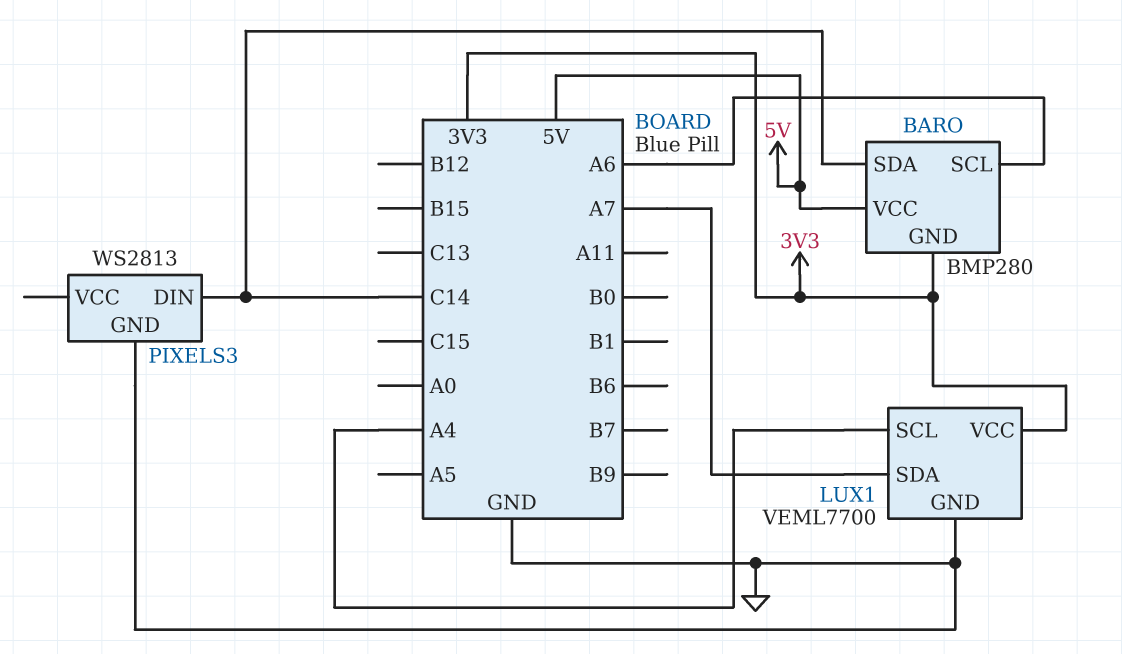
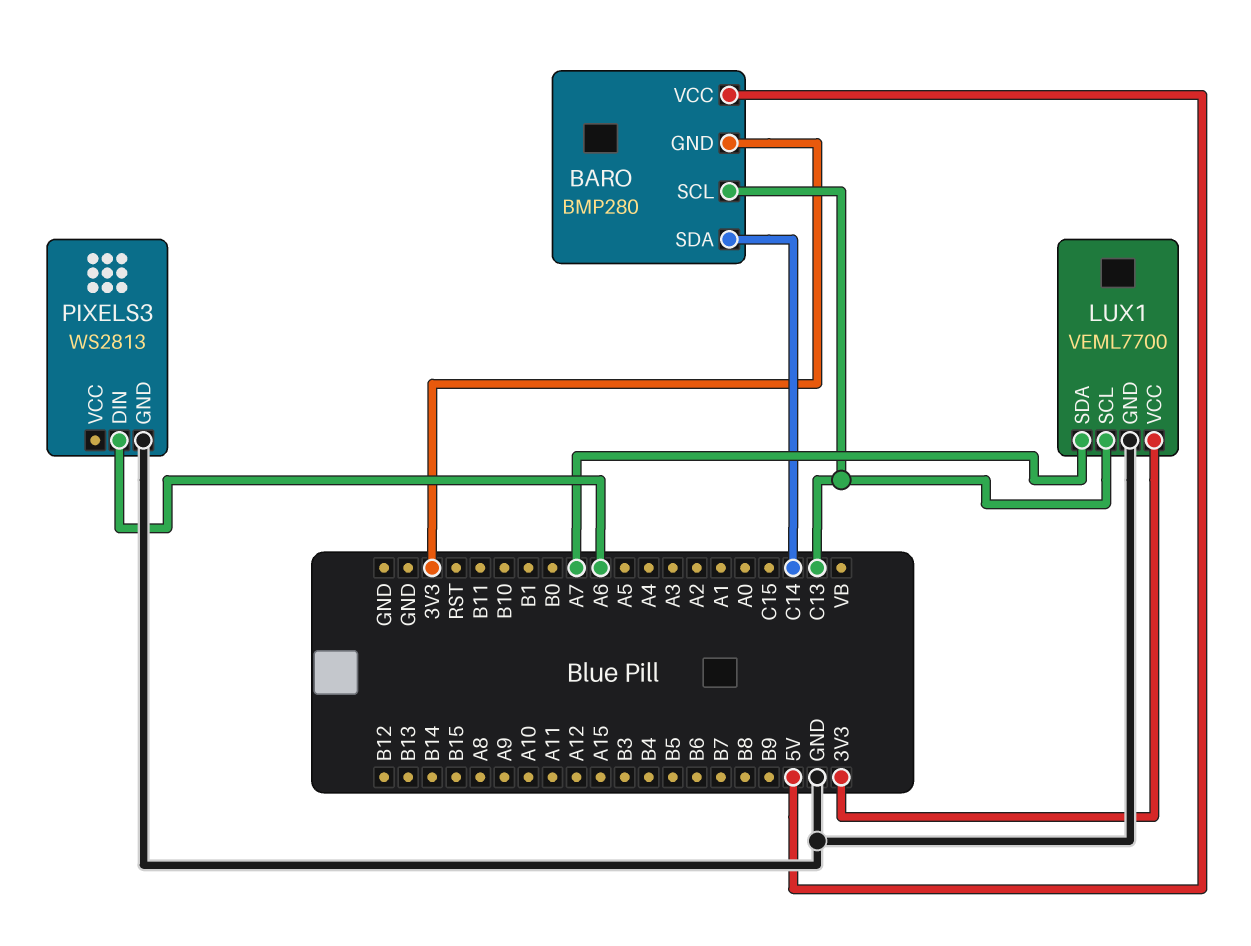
BARO pin SCL: A6 -> C13
LUX1 pin SCL: A4 -> C13
PIXELS3 pin DIN: C14 -> A6

